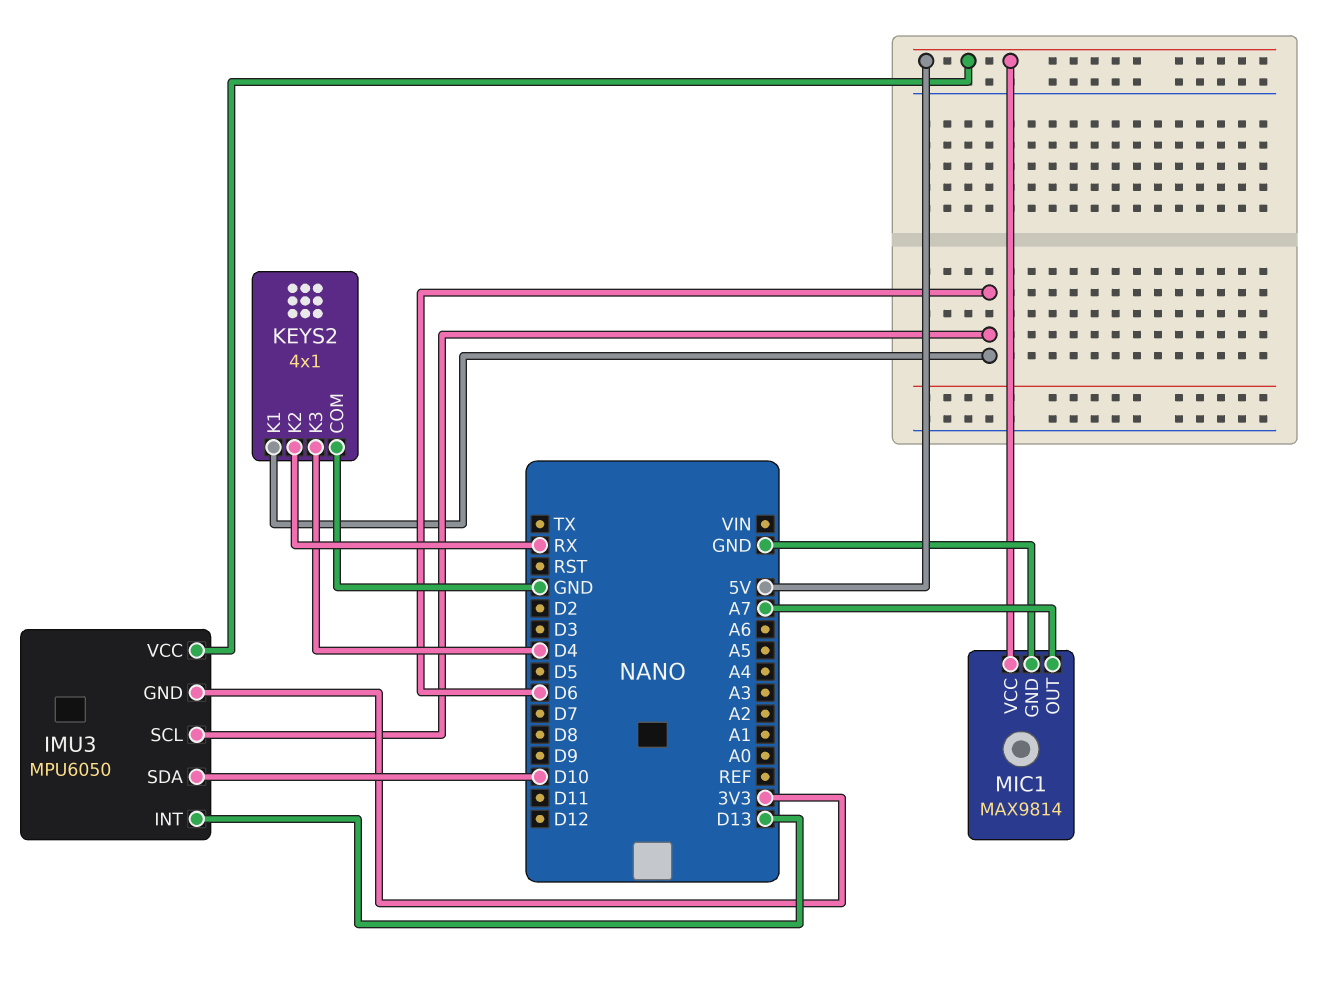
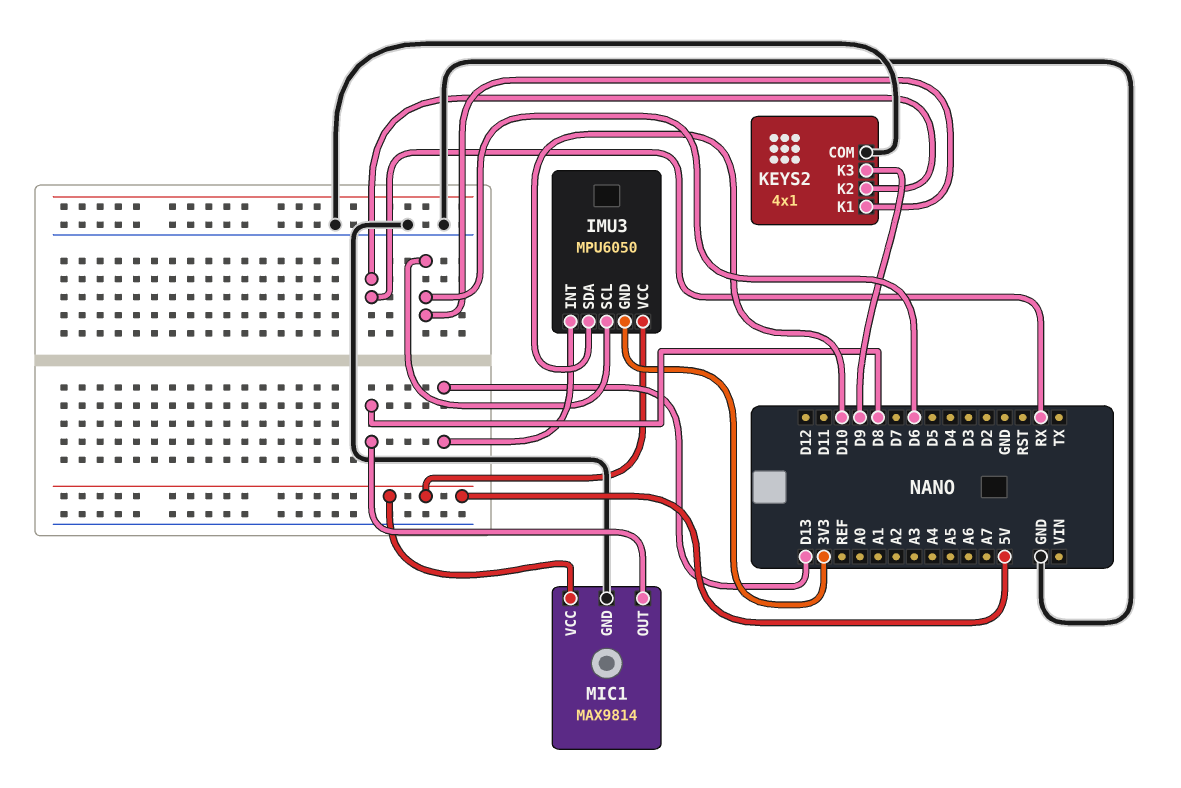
KEYS2 pin K3: D4 -> D9
MIC1 pin OUT: A7 -> D8

